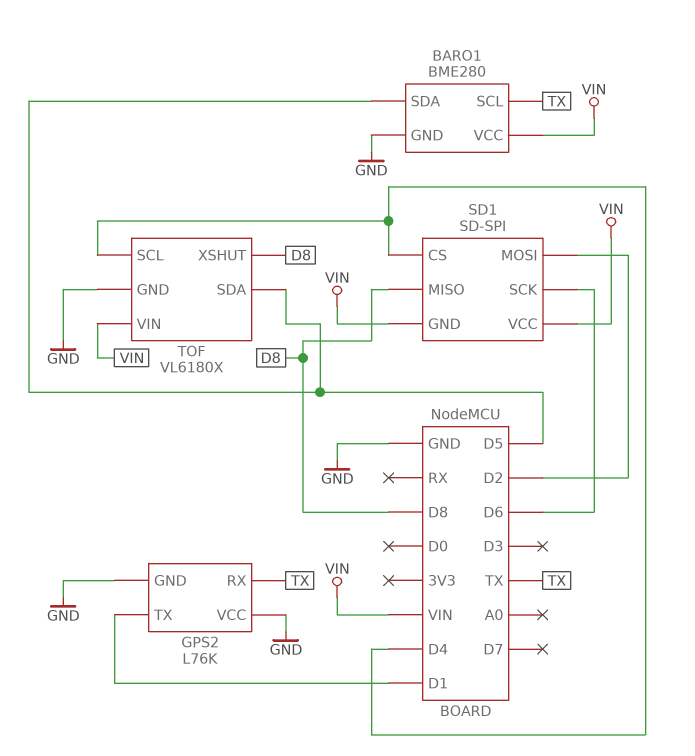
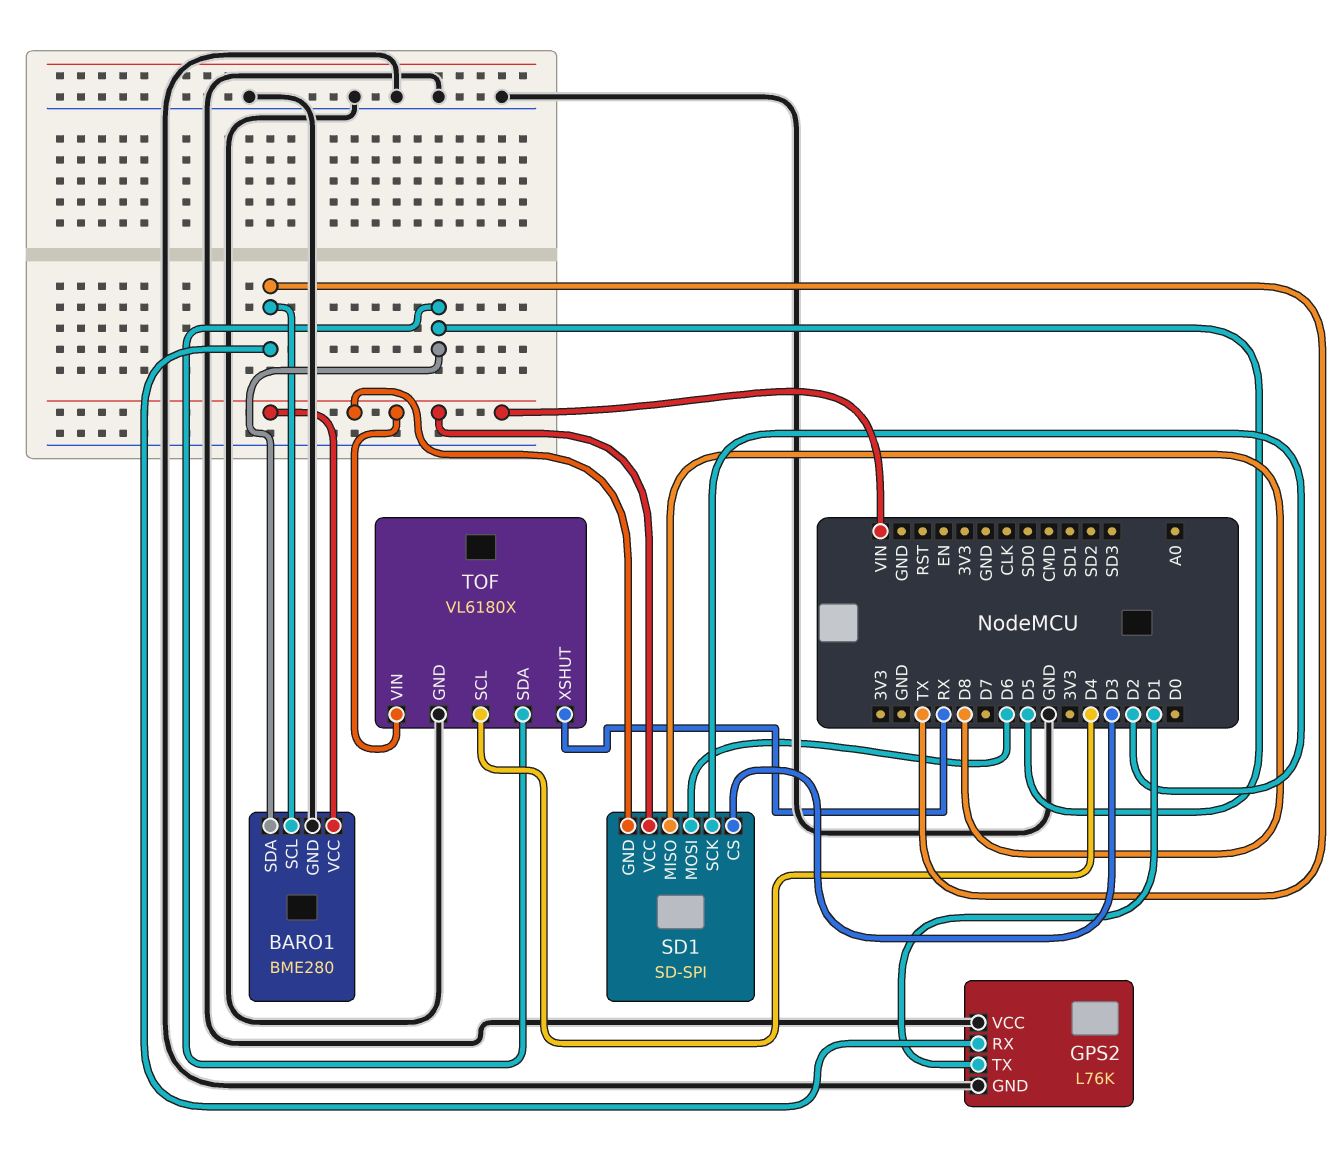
SD1 pin CS: D4 -> D3
SD1 pin MOSI: D2 -> D6
SD1 pin SCK: D6 -> D2
TOF pin XSHUT: D8 -> RX

